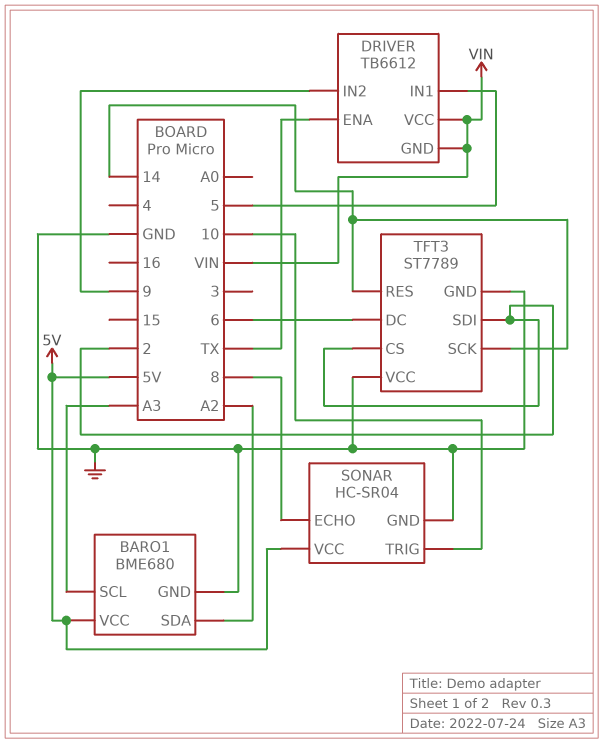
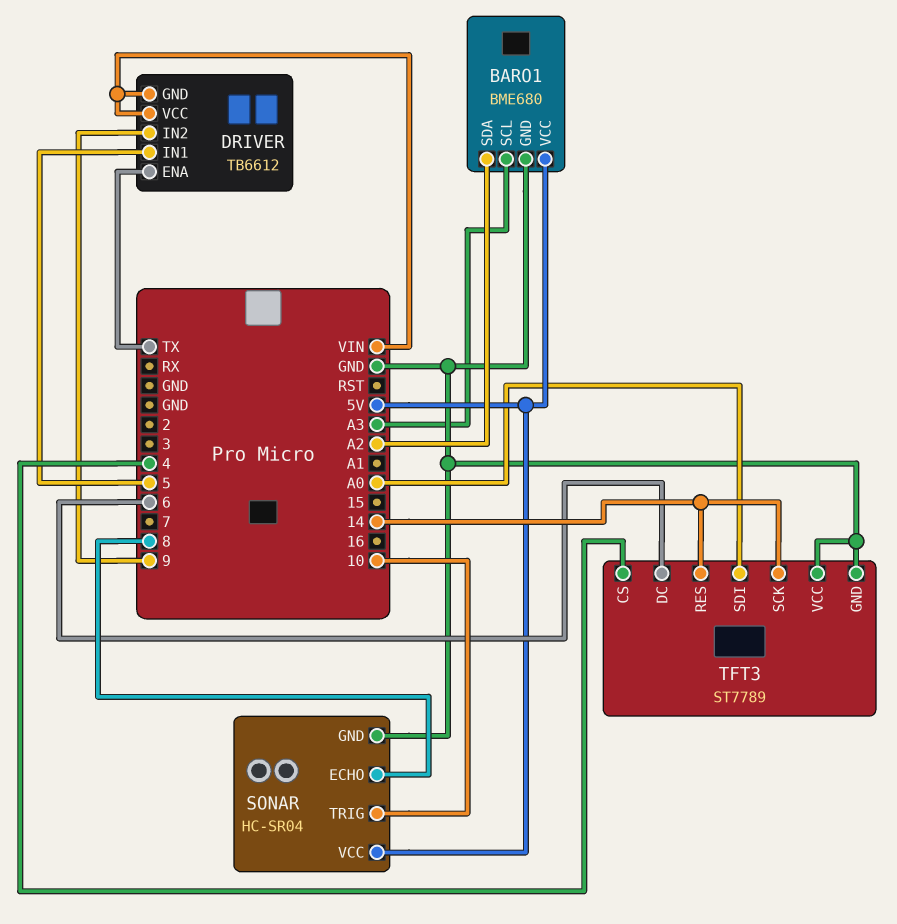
TFT3 pin CS: 2 -> 4
TFT3 pin SDI: 2 -> A0

